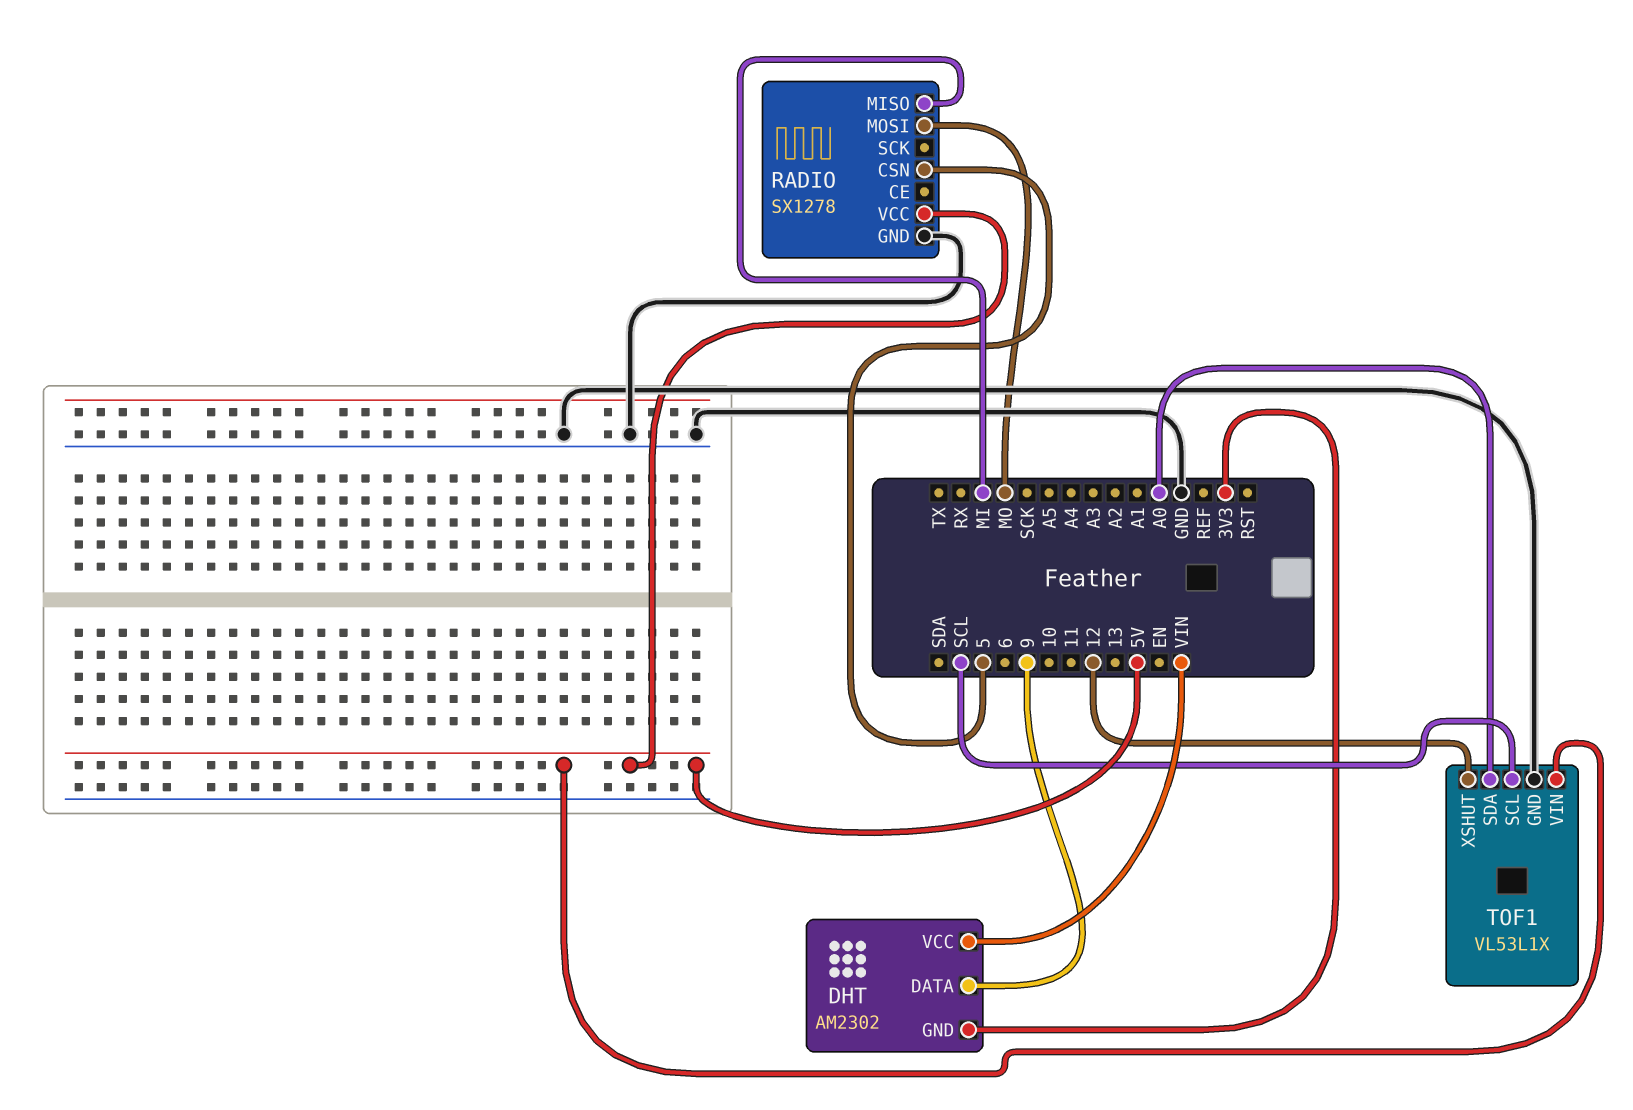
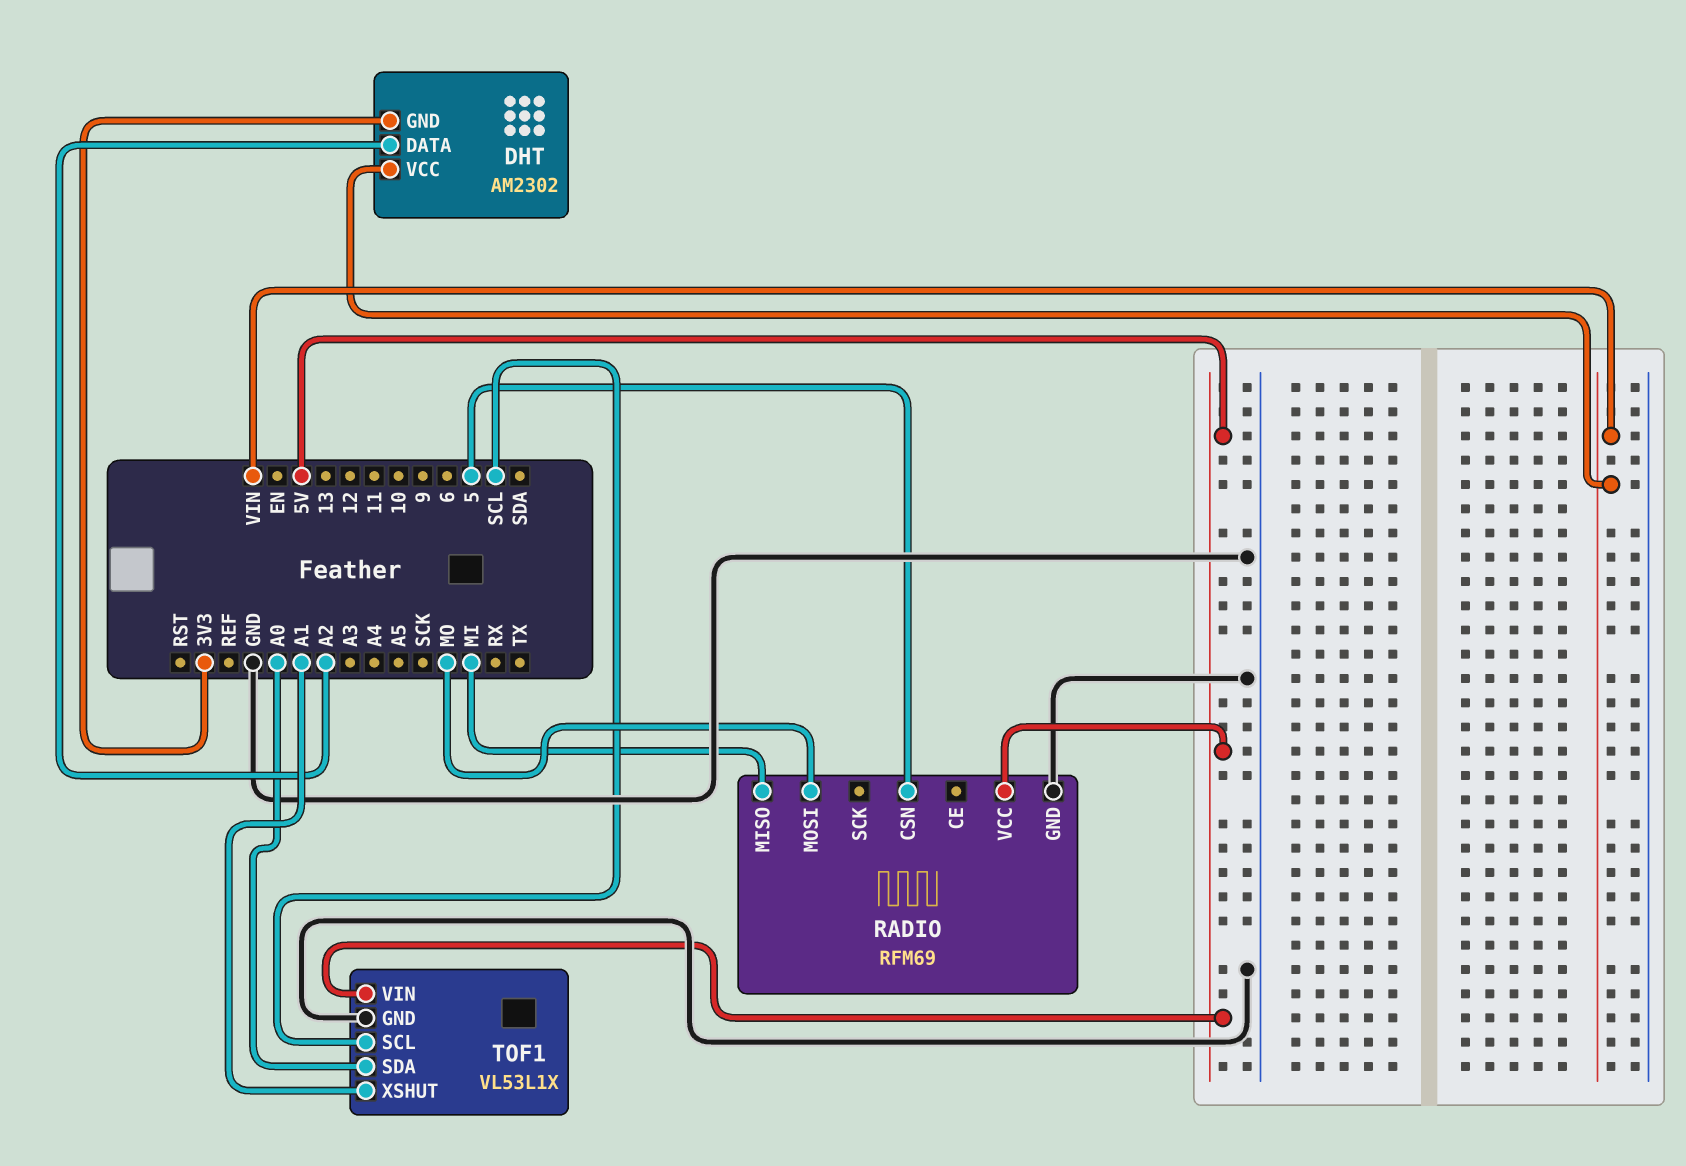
DHT pin DATA: 9 -> A2
RADIO: SX1278 -> RFM69
TOF1 pin XSHUT: 12 -> A1

